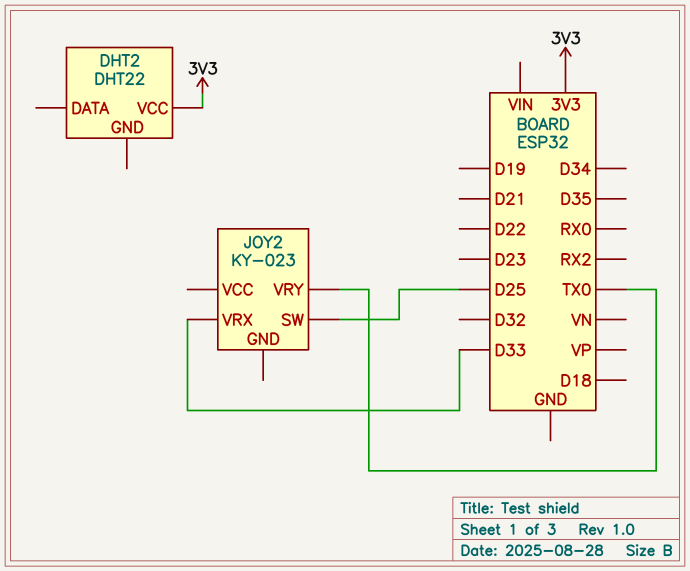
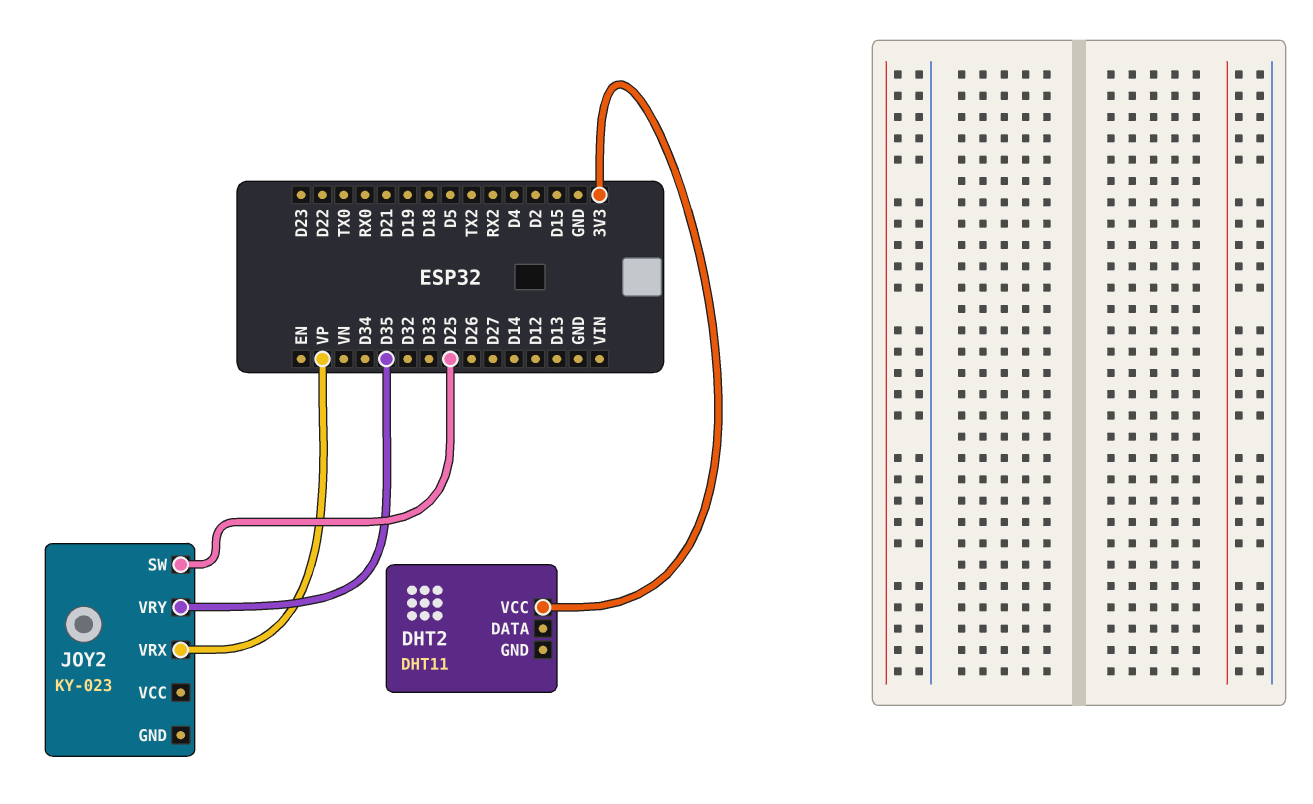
DHT2: DHT22 -> DHT11
JOY2 pin VRX: D33 -> VP
JOY2 pin VRY: TX0 -> D35

